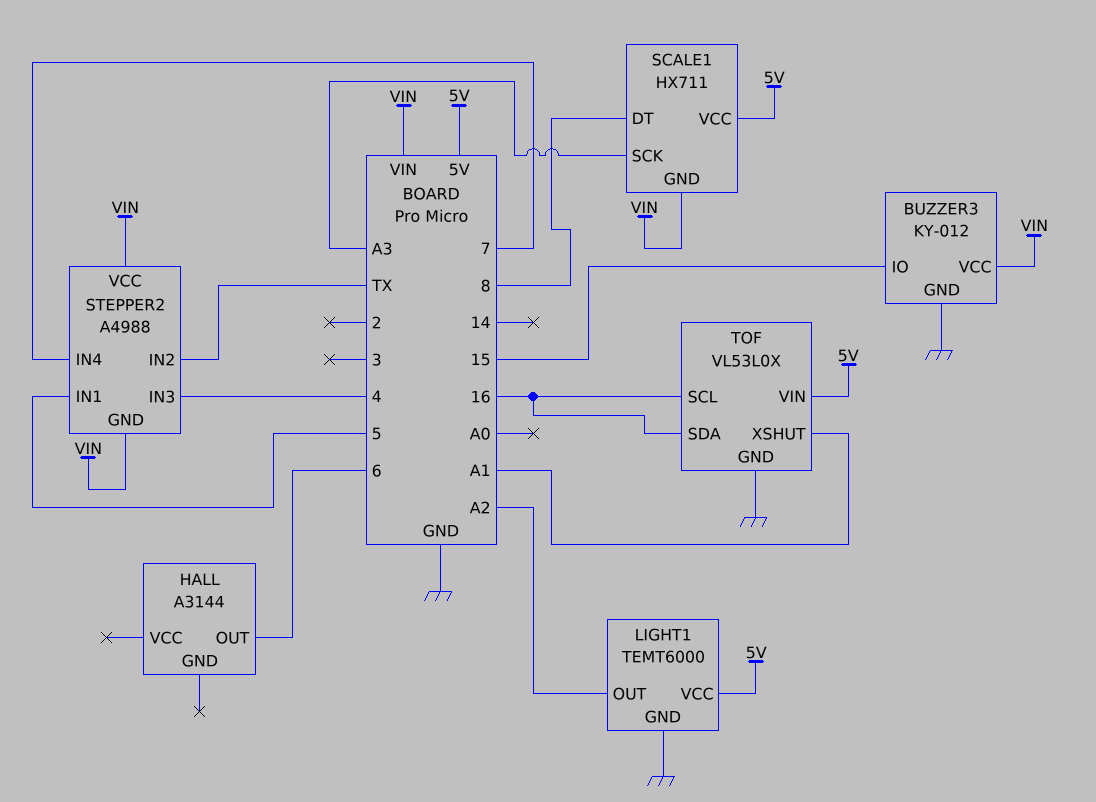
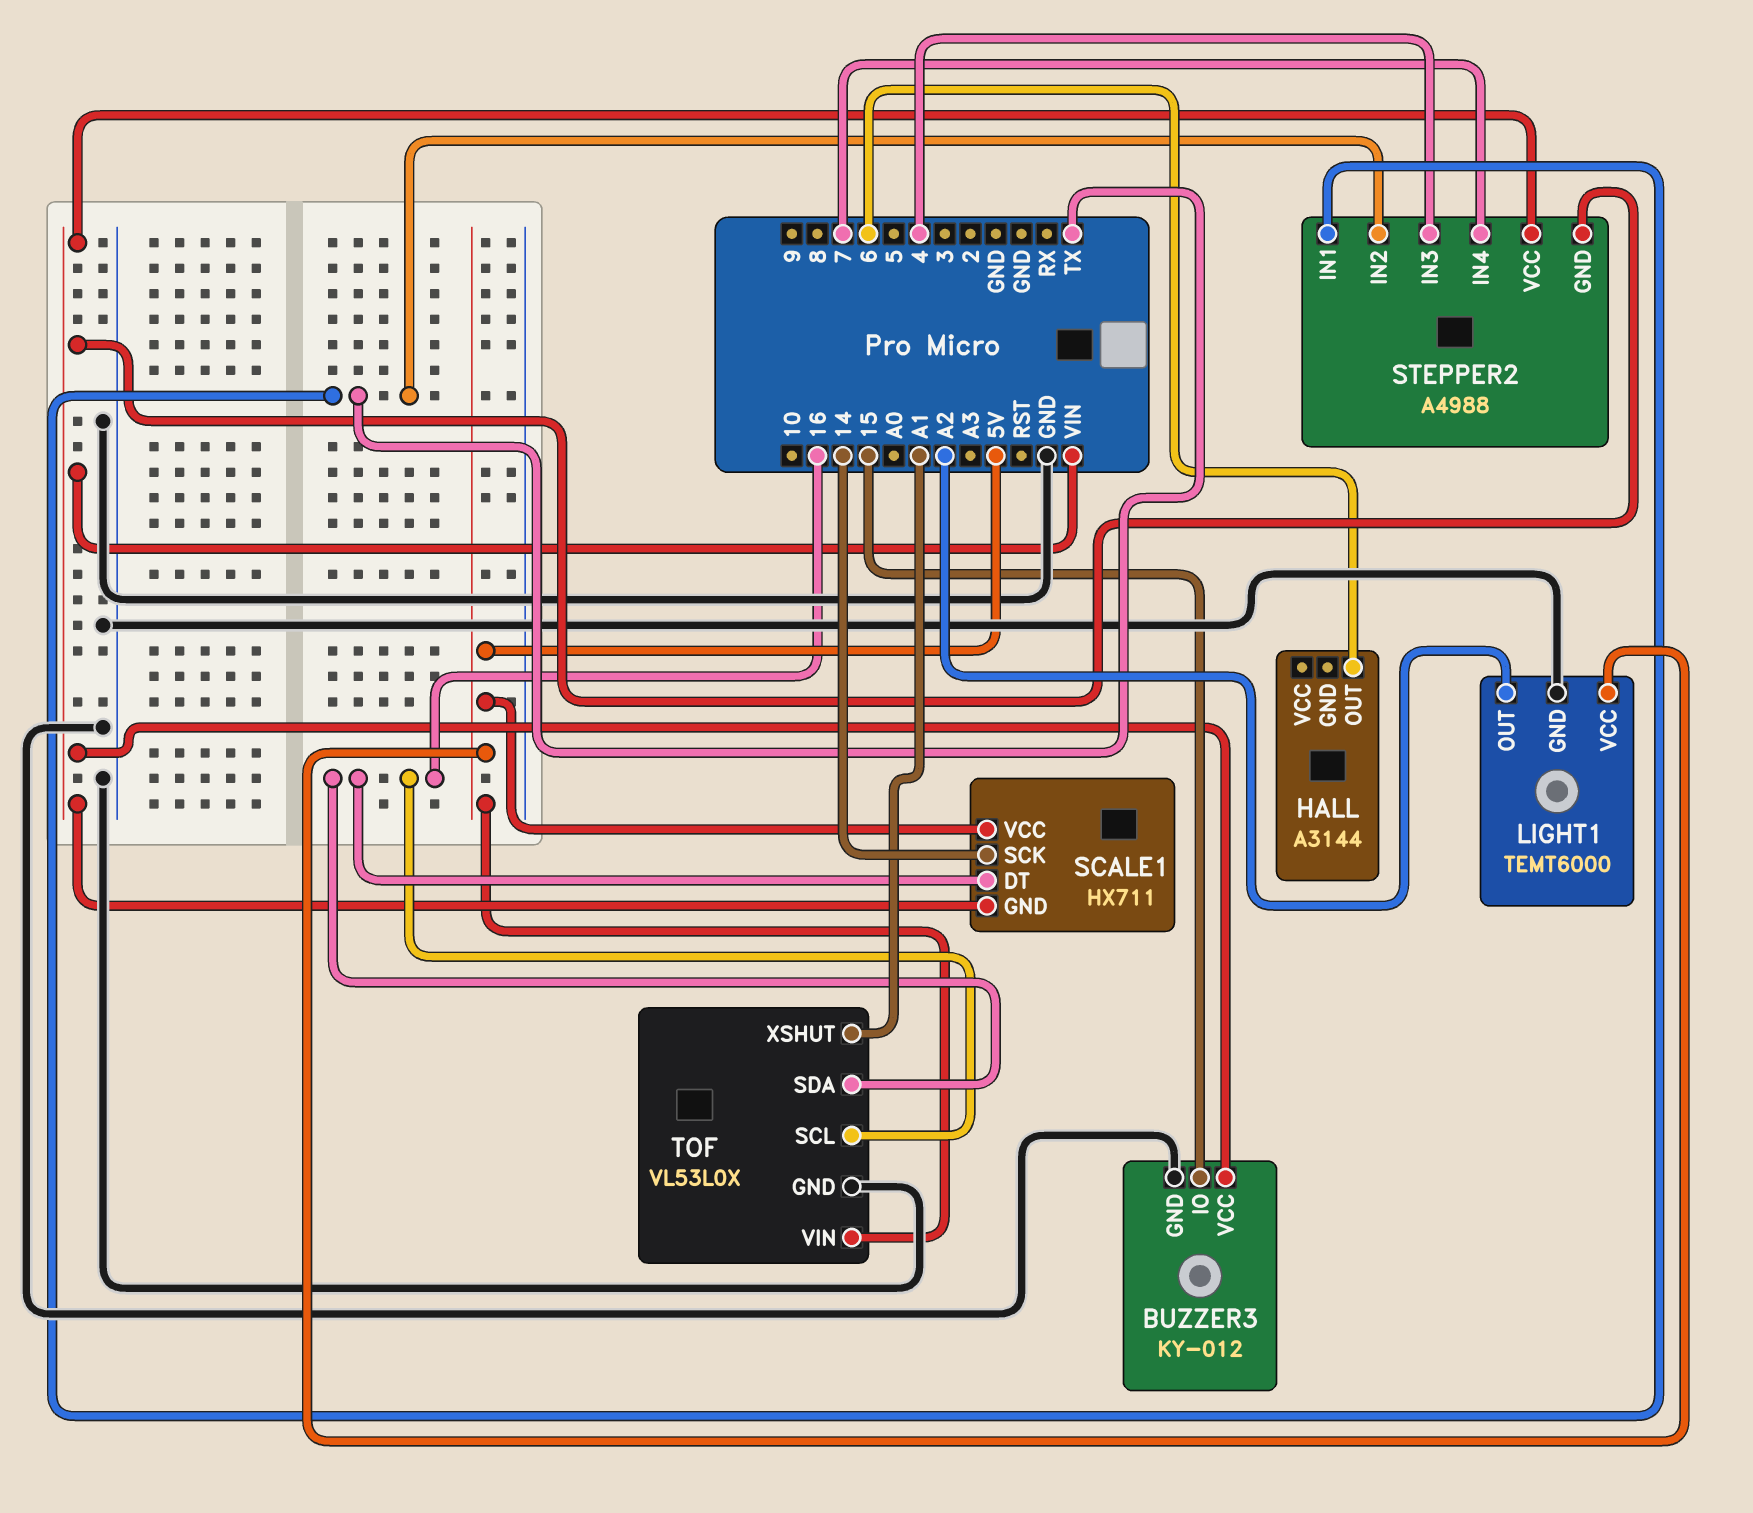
SCALE1 pin DT: 8 -> 16
SCALE1 pin SCK: A3 -> 14
STEPPER2 pin IN1: 5 -> TX

